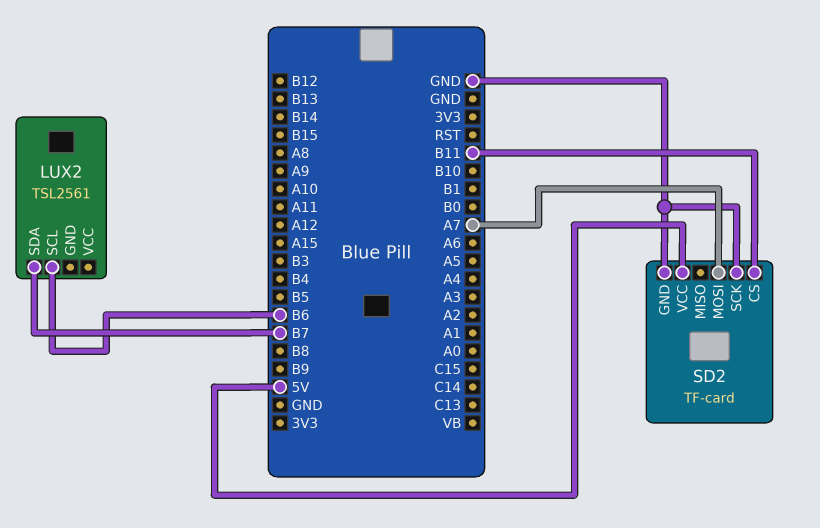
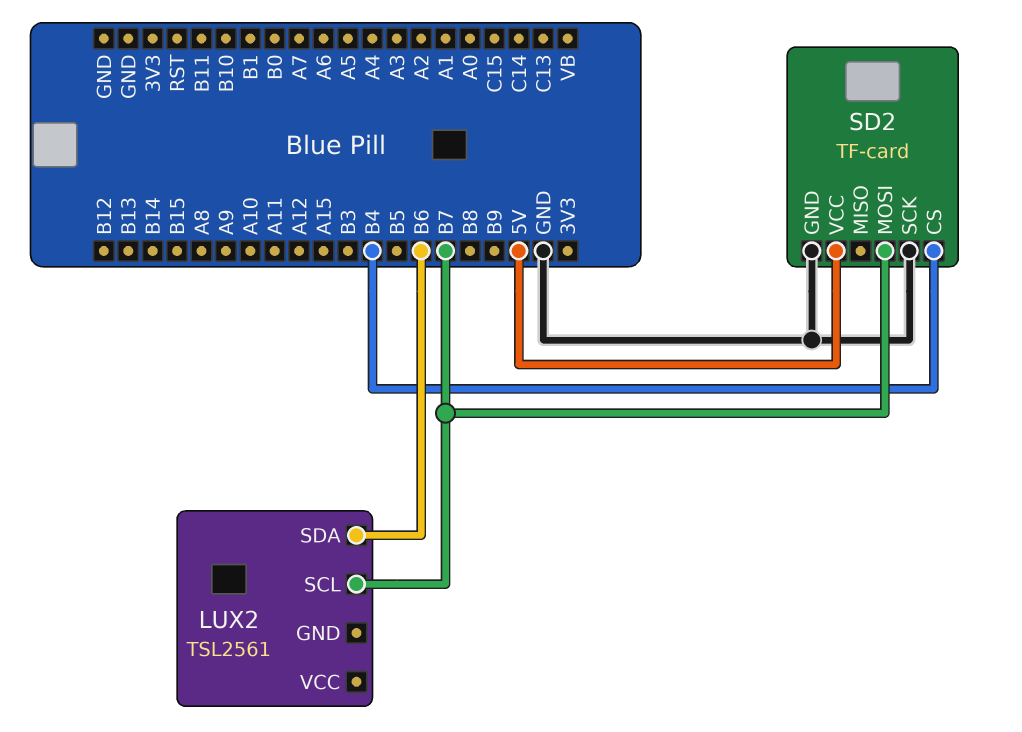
LUX2 pin SCL: B6 -> B7
LUX2 pin SDA: B7 -> B6
SD2 pin CS: B11 -> B4
SD2 pin MOSI: A7 -> B7

